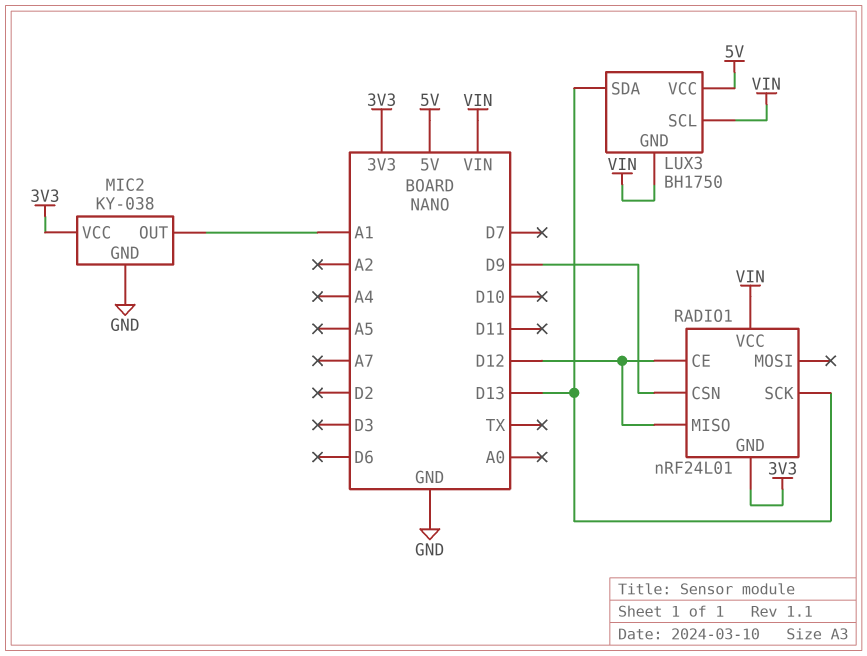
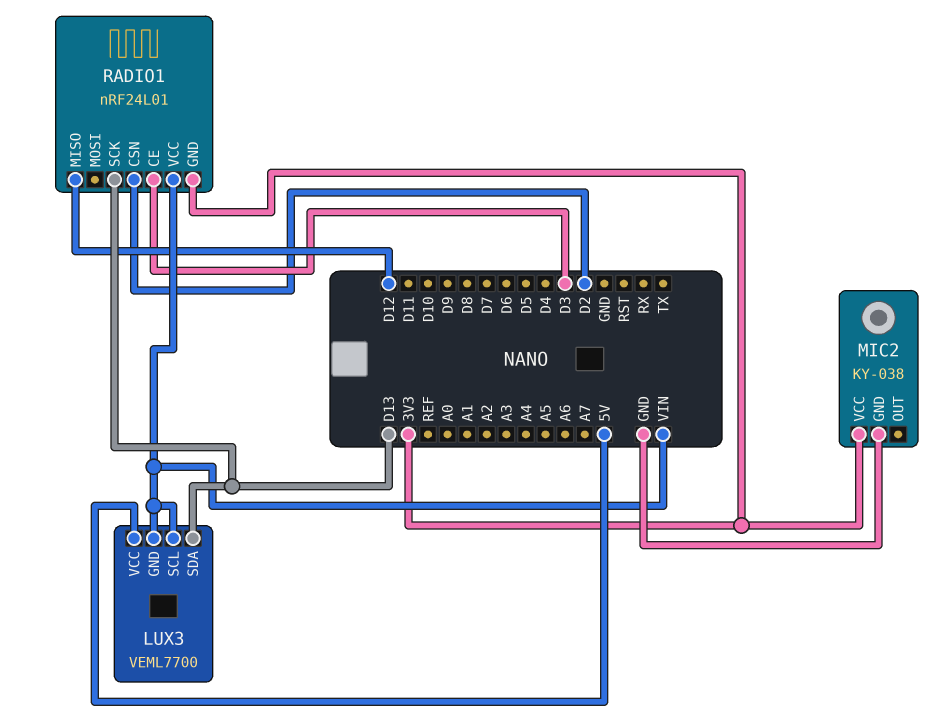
LUX3: BH1750 -> VEML7700
MIC2 pin OUT: A1 -> none
RADIO1 pin CE: D12 -> D3
RADIO1 pin CSN: D9 -> D2

